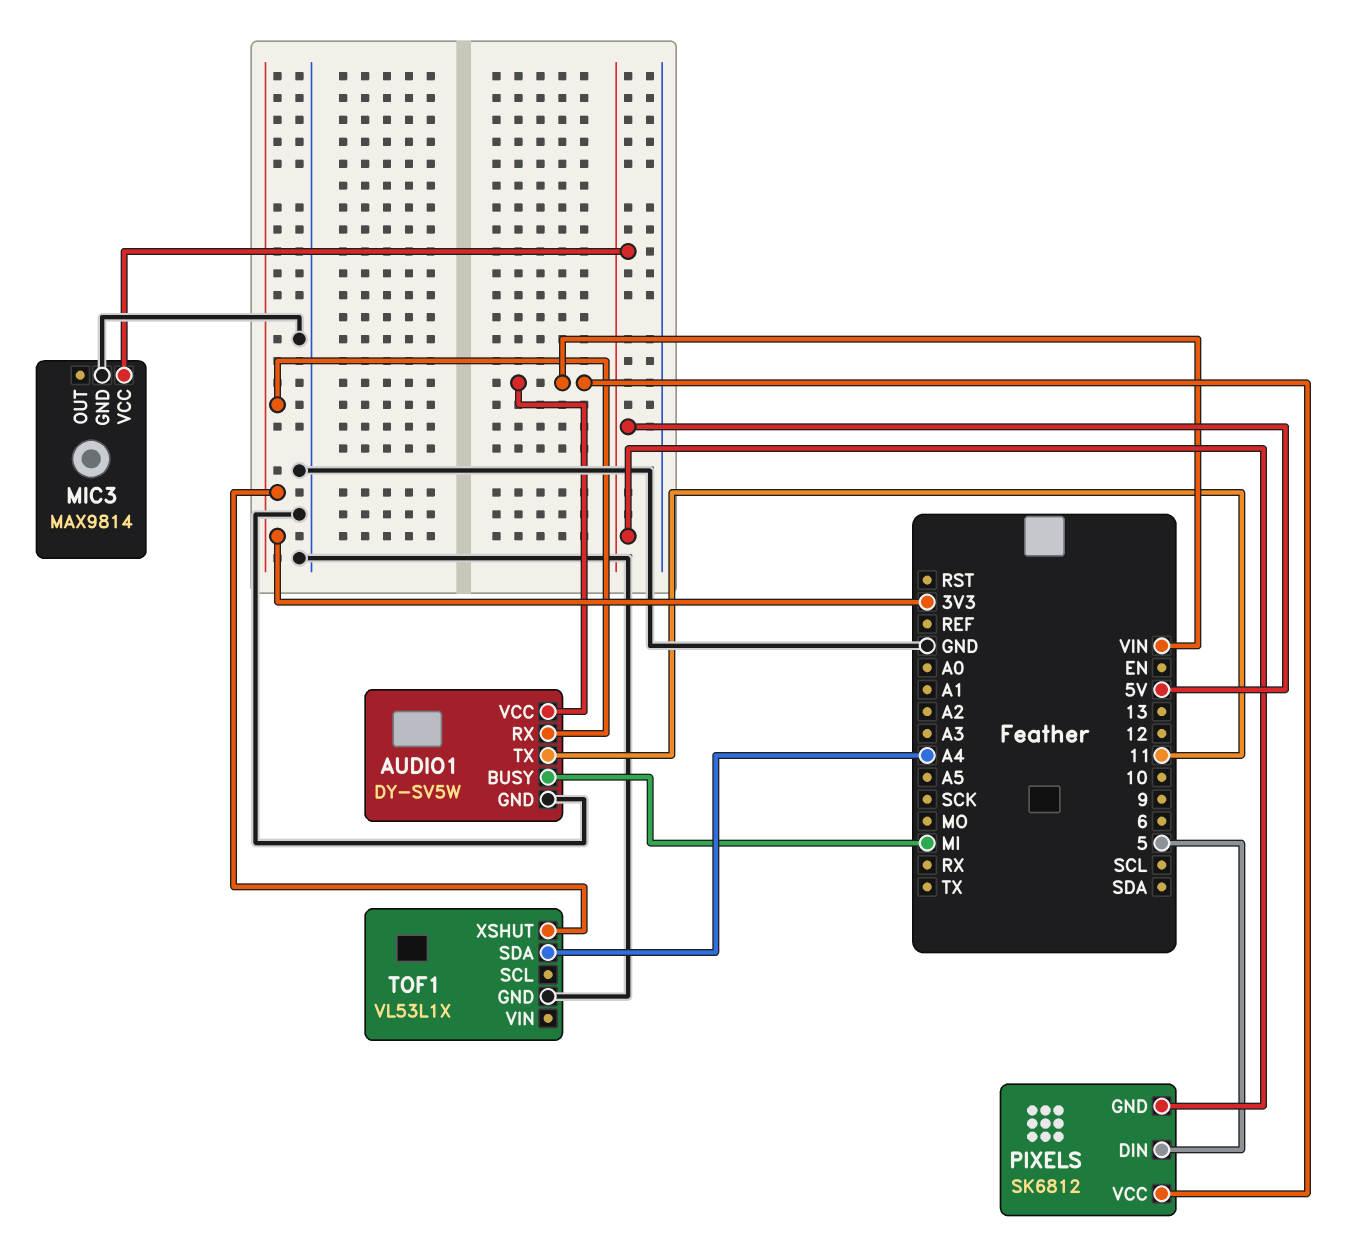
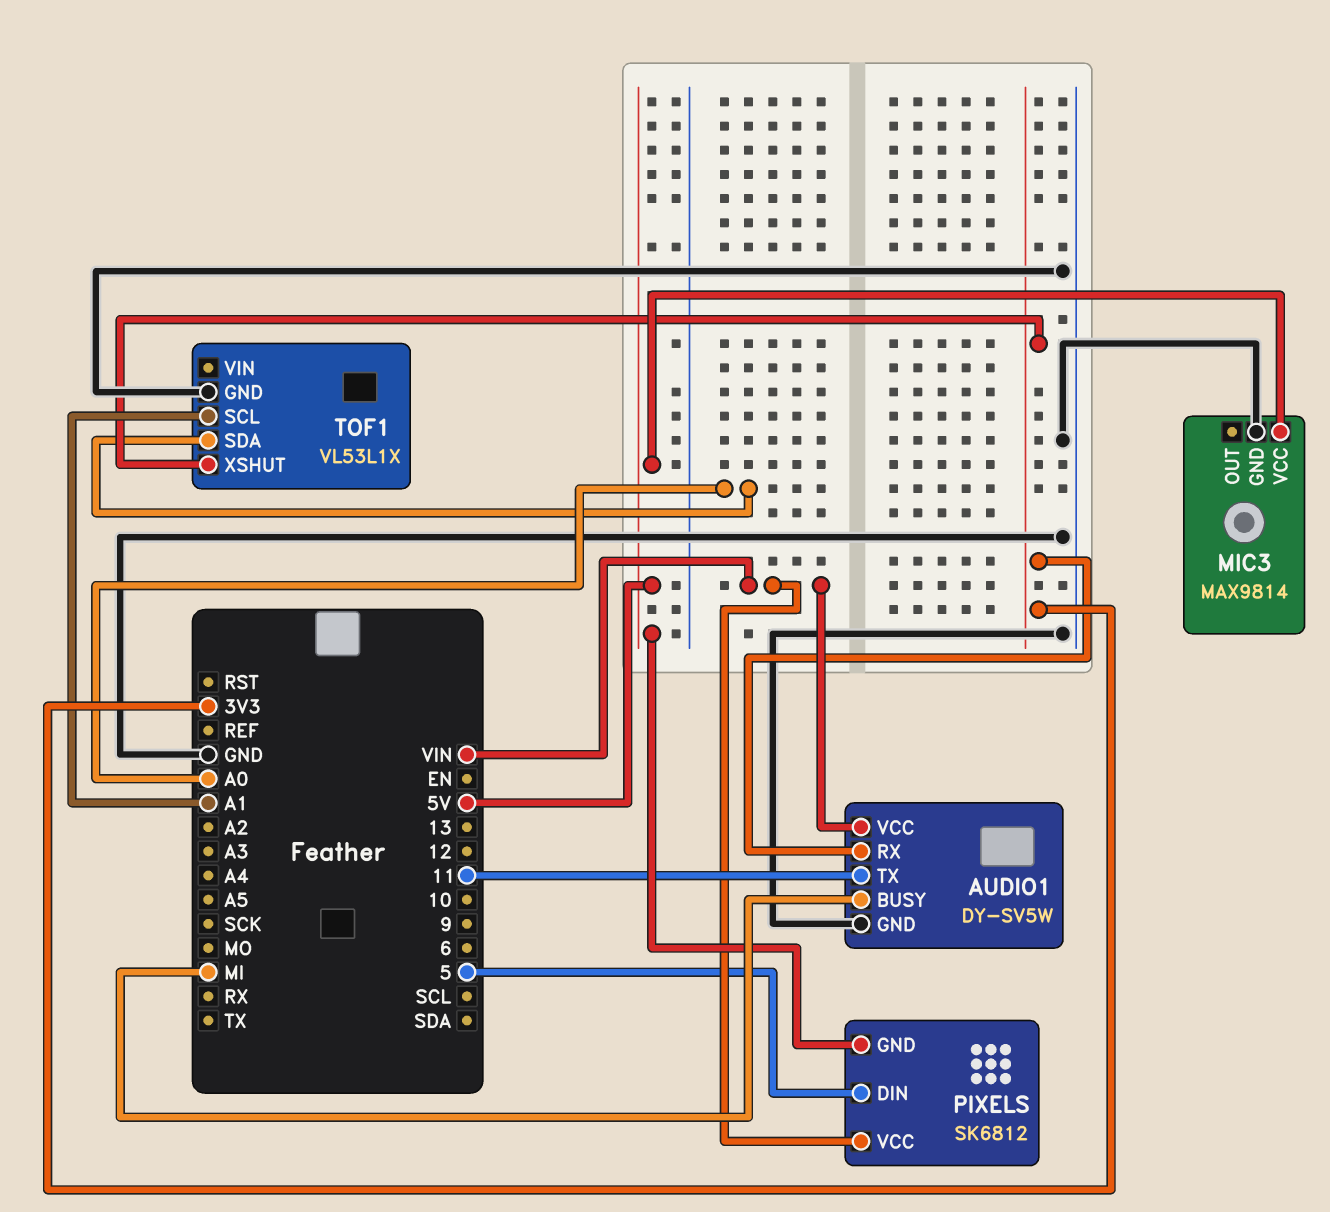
TOF1 pin SCL: none -> A1
TOF1 pin SDA: A4 -> A0

